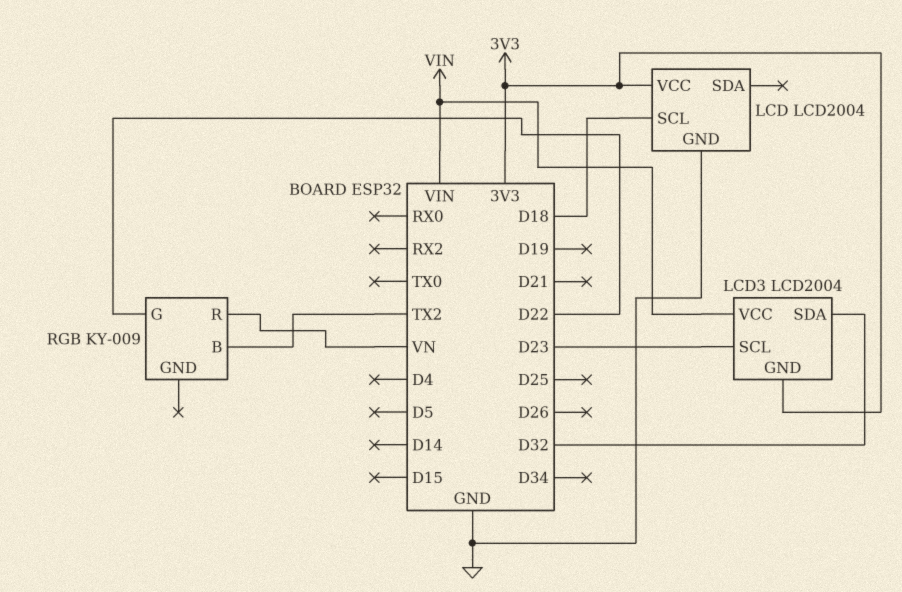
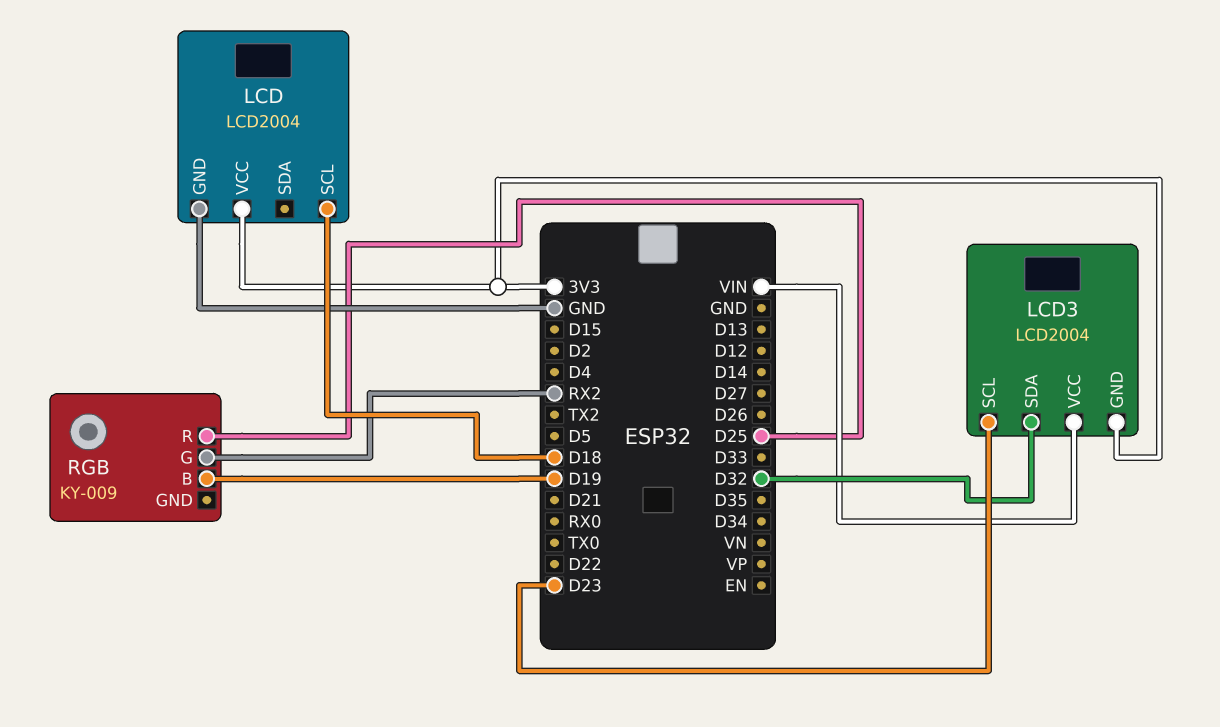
RGB pin B: TX2 -> D19
RGB pin G: D22 -> RX2
RGB pin R: VN -> D25

